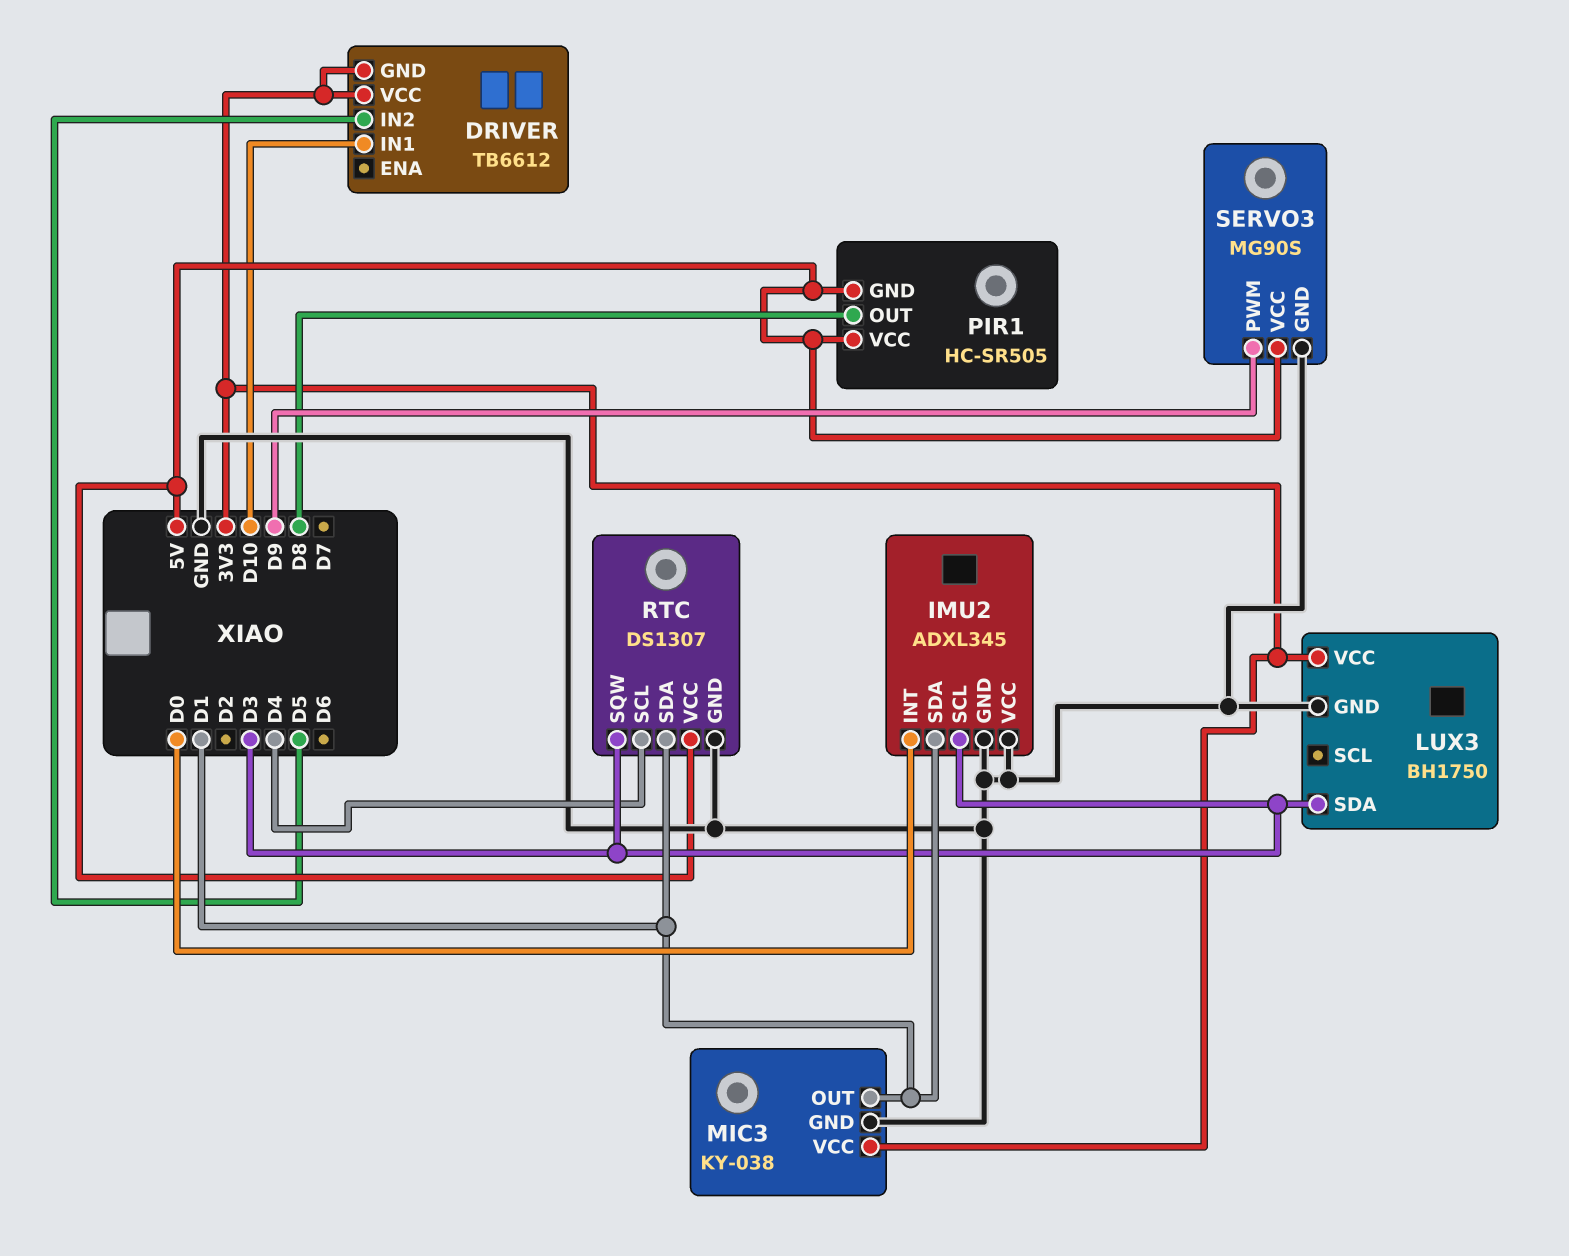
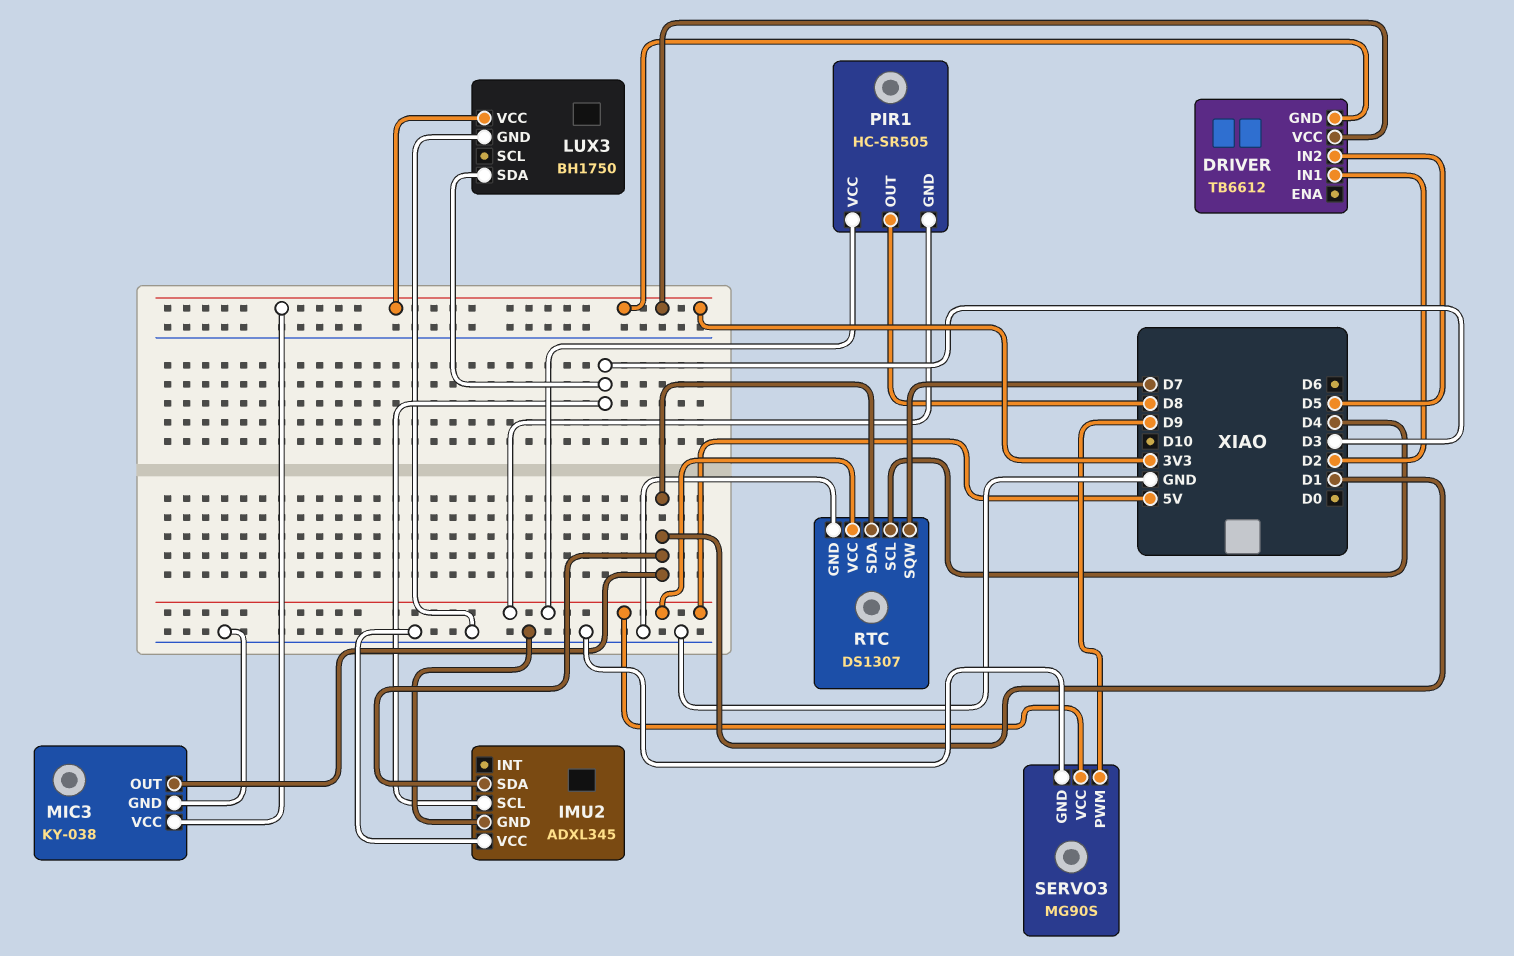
DRIVER pin IN1: D10 -> D2
IMU2 pin INT: D0 -> none
RTC pin SQW: D3 -> D7

